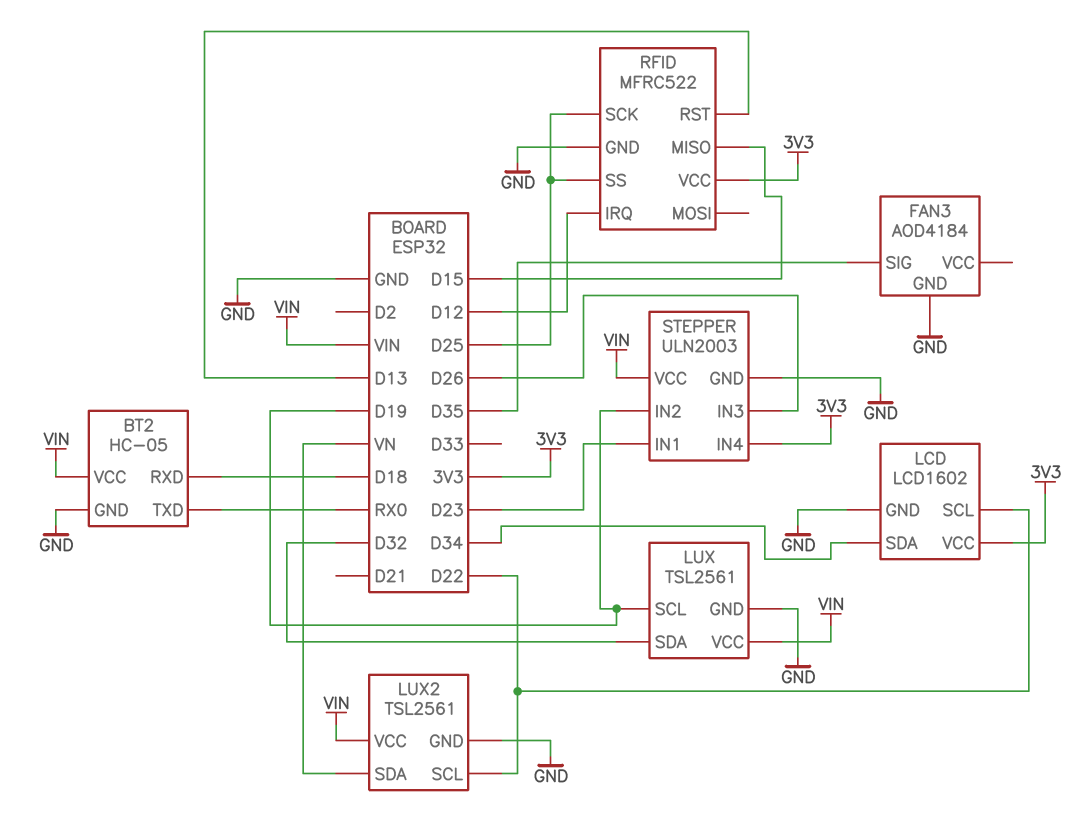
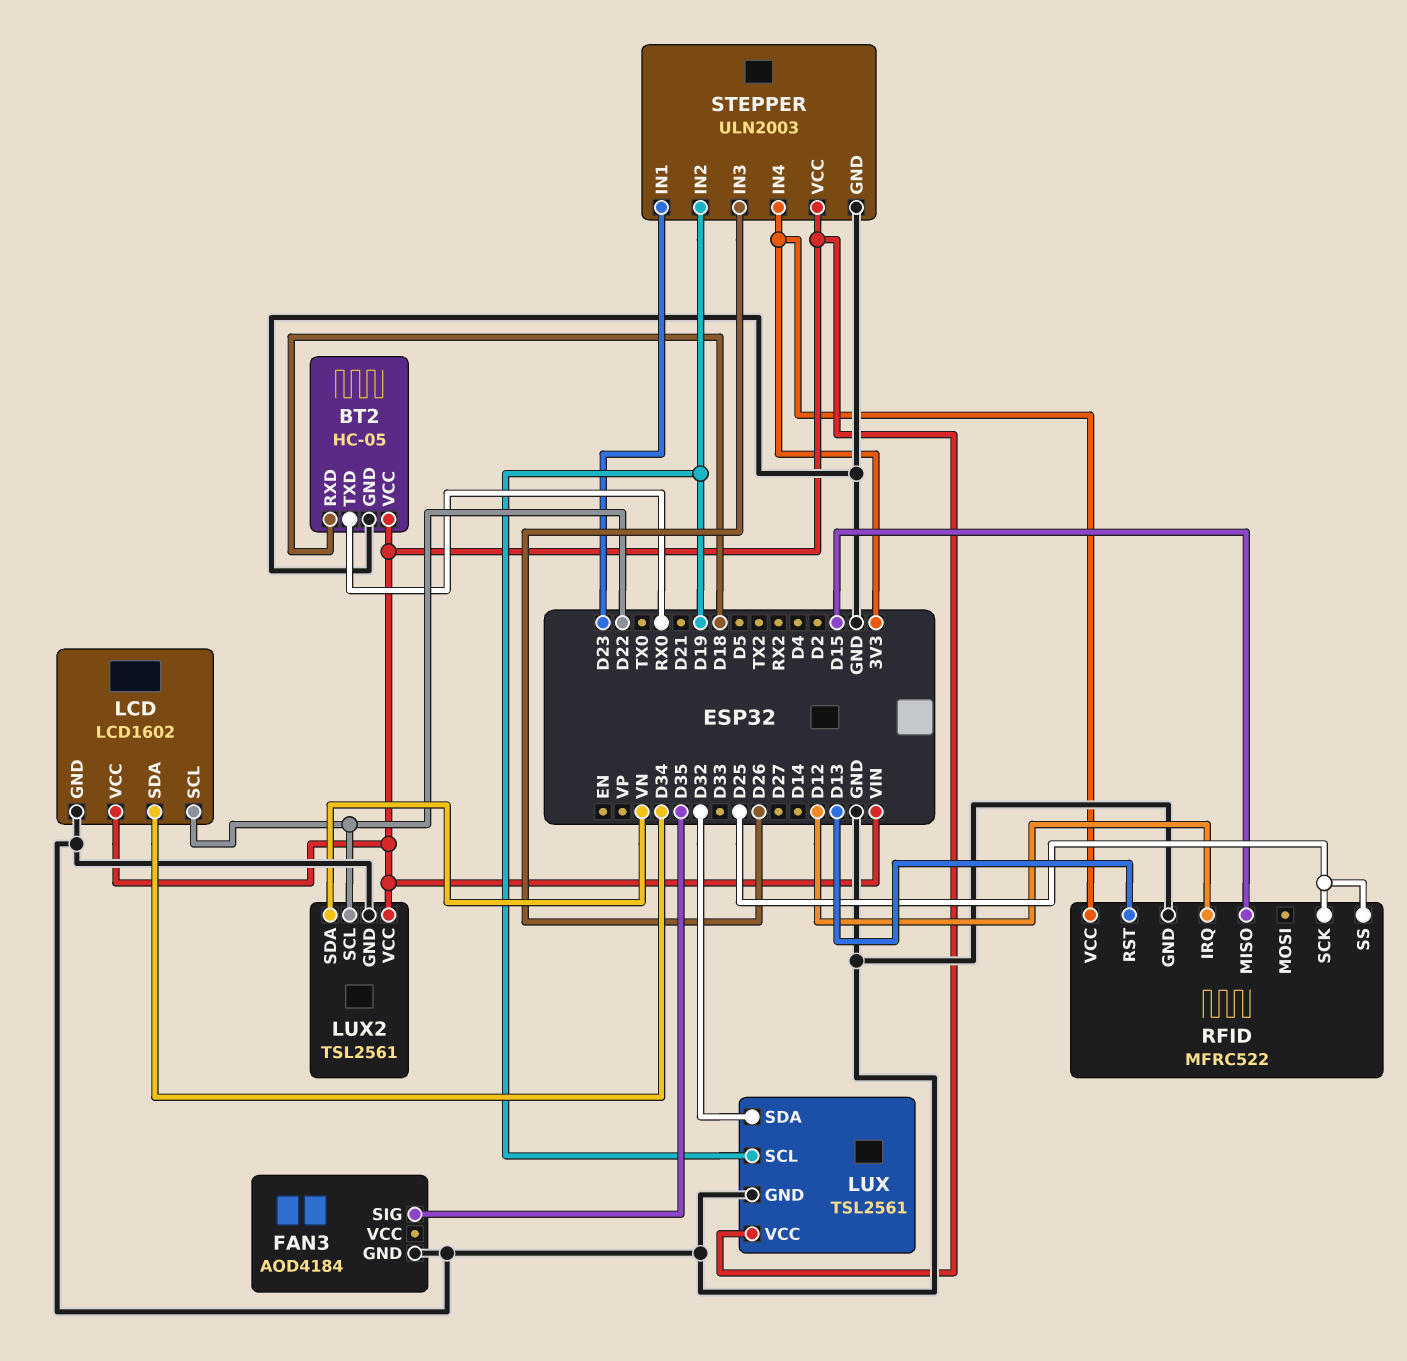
LCD pin VCC: 3V3 -> VIN

